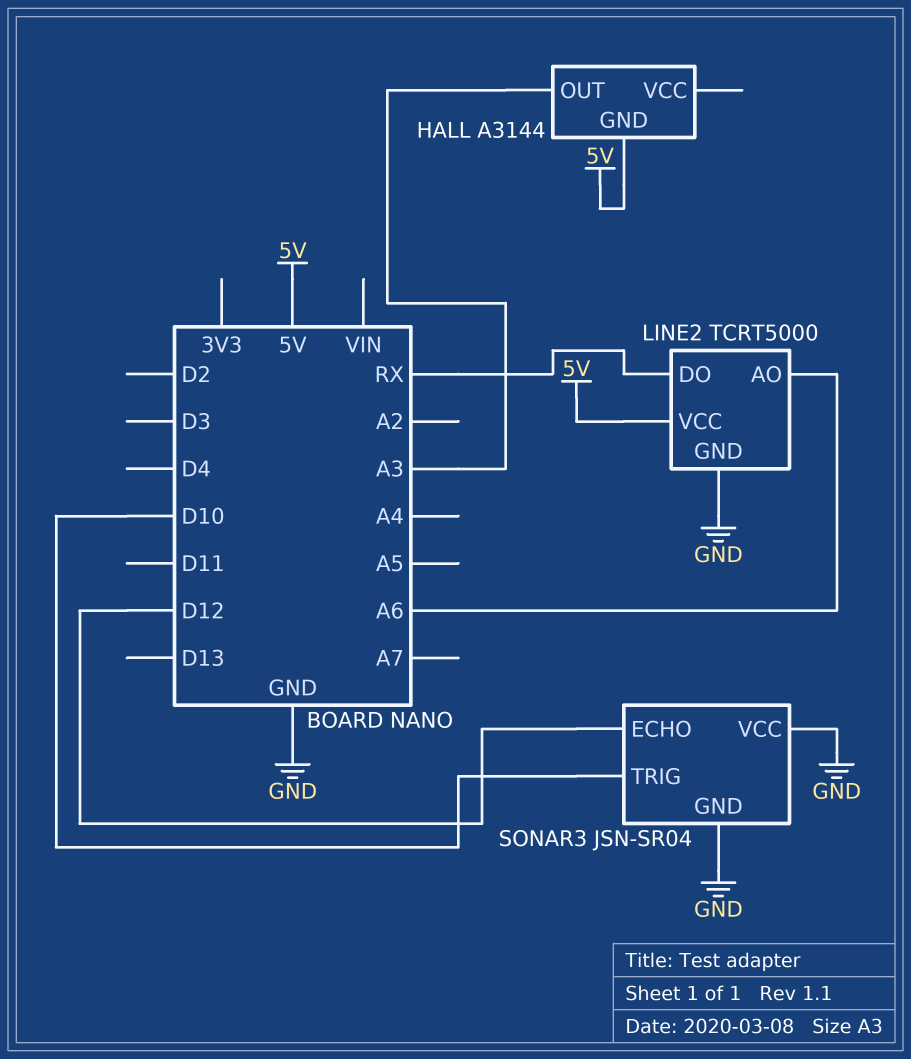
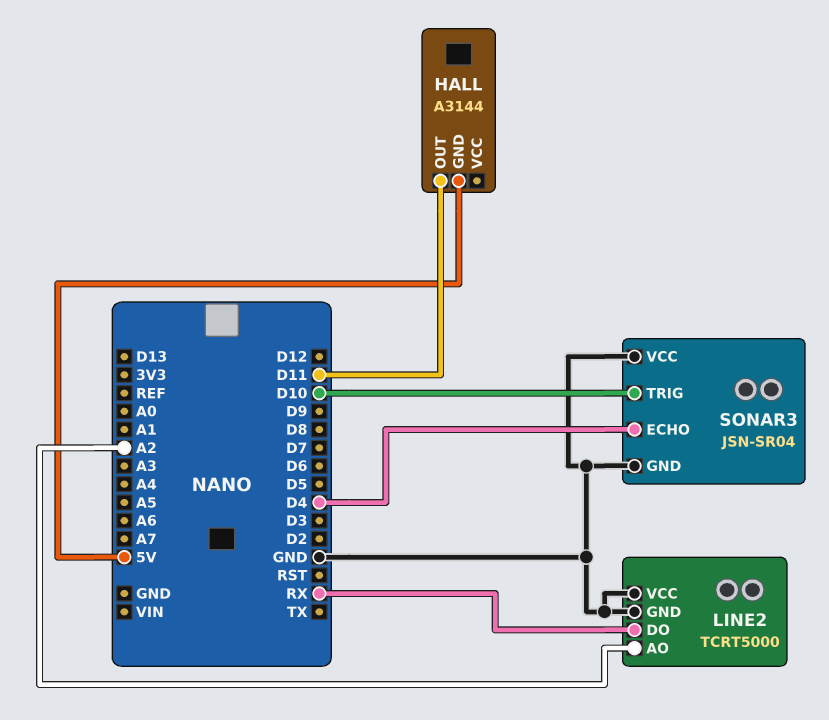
HALL pin OUT: A3 -> D11
LINE2 pin AO: A6 -> A2
LINE2 pin VCC: 5V -> GND
SONAR3 pin ECHO: D12 -> D4

